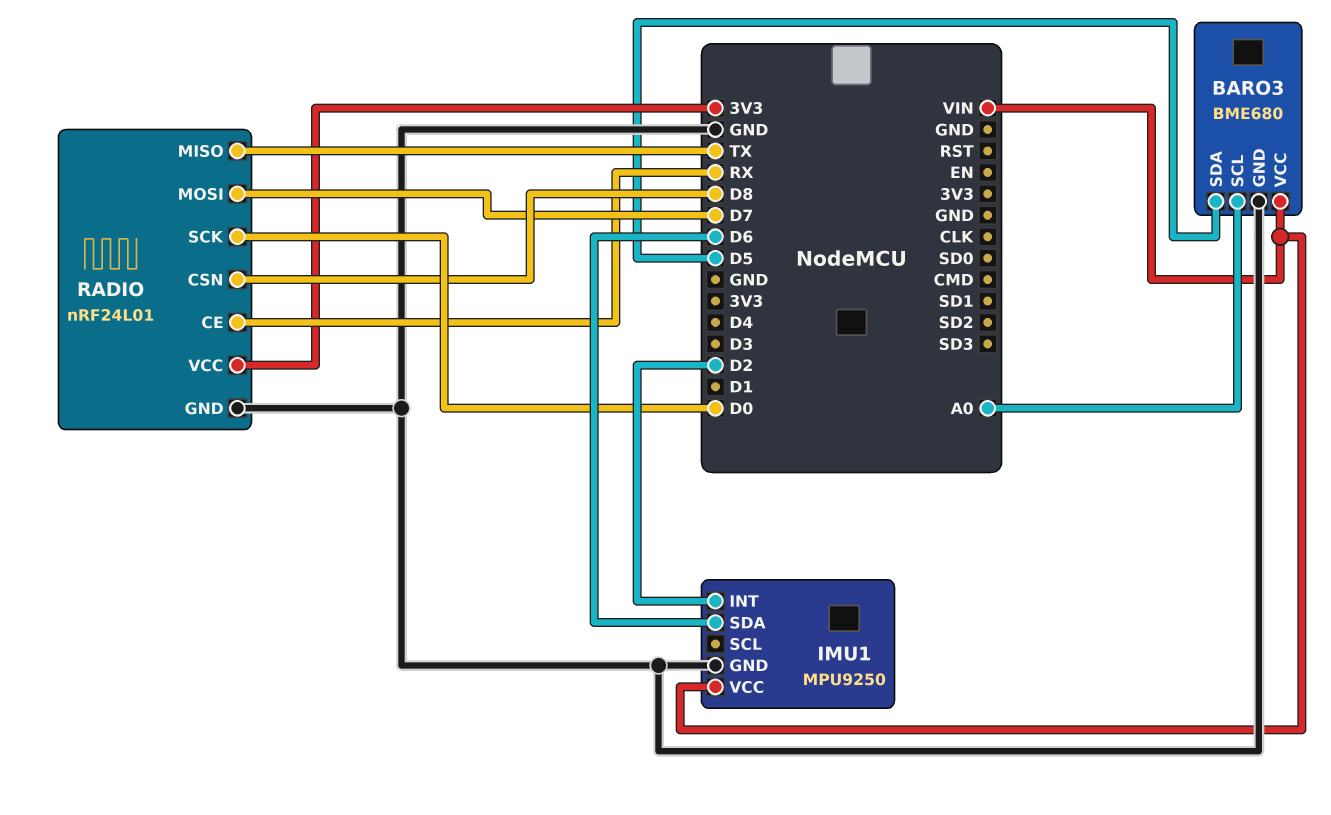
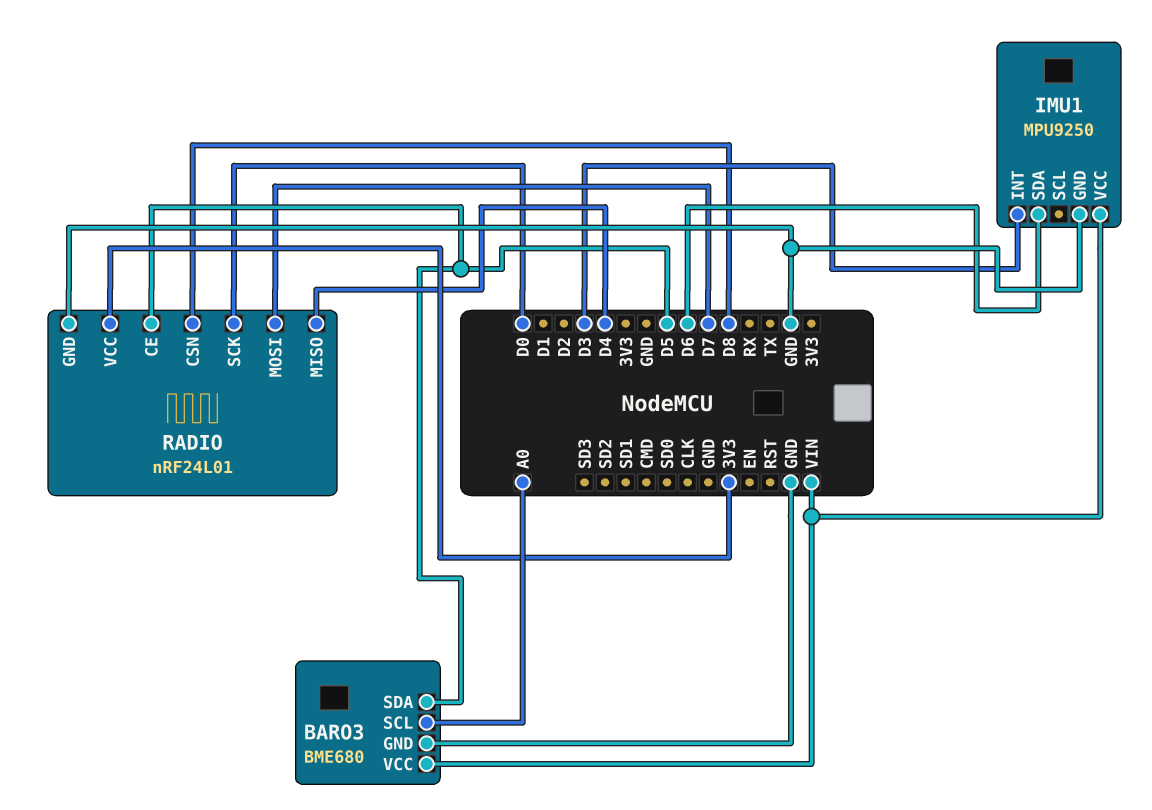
IMU1 pin INT: D2 -> D3
RADIO pin CE: RX -> D5
RADIO pin MISO: TX -> D4

